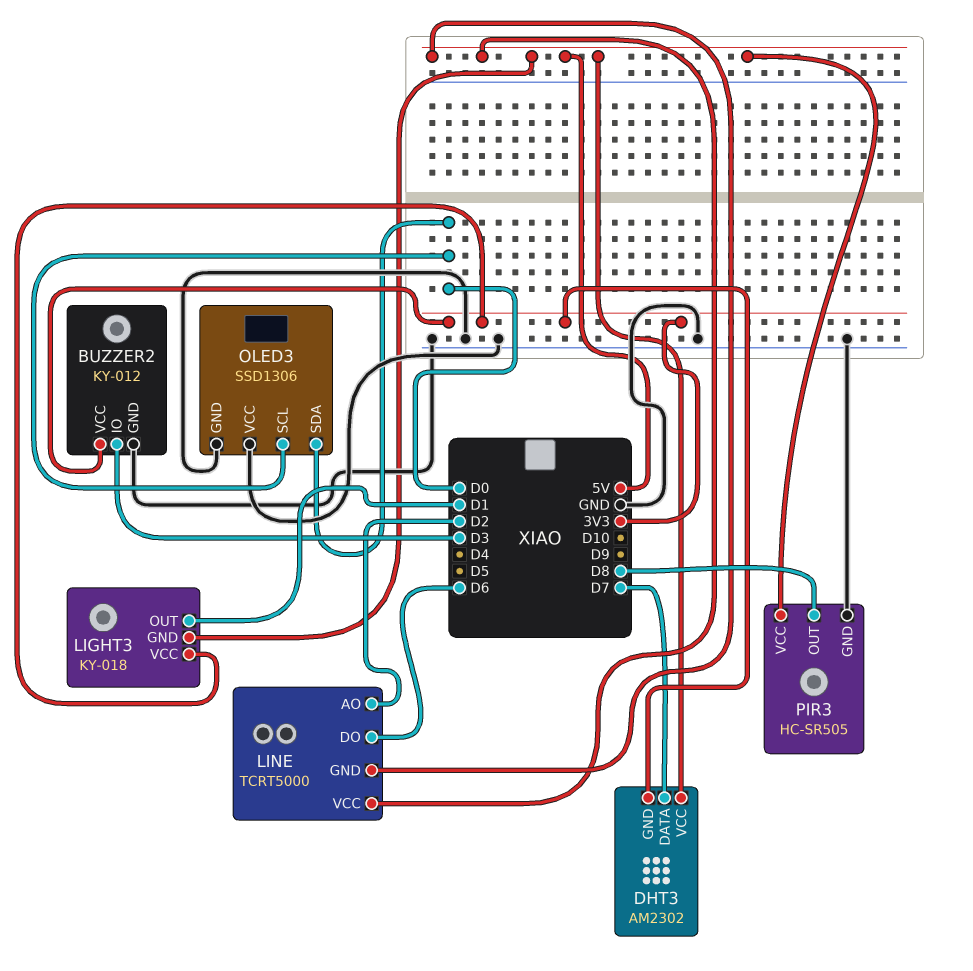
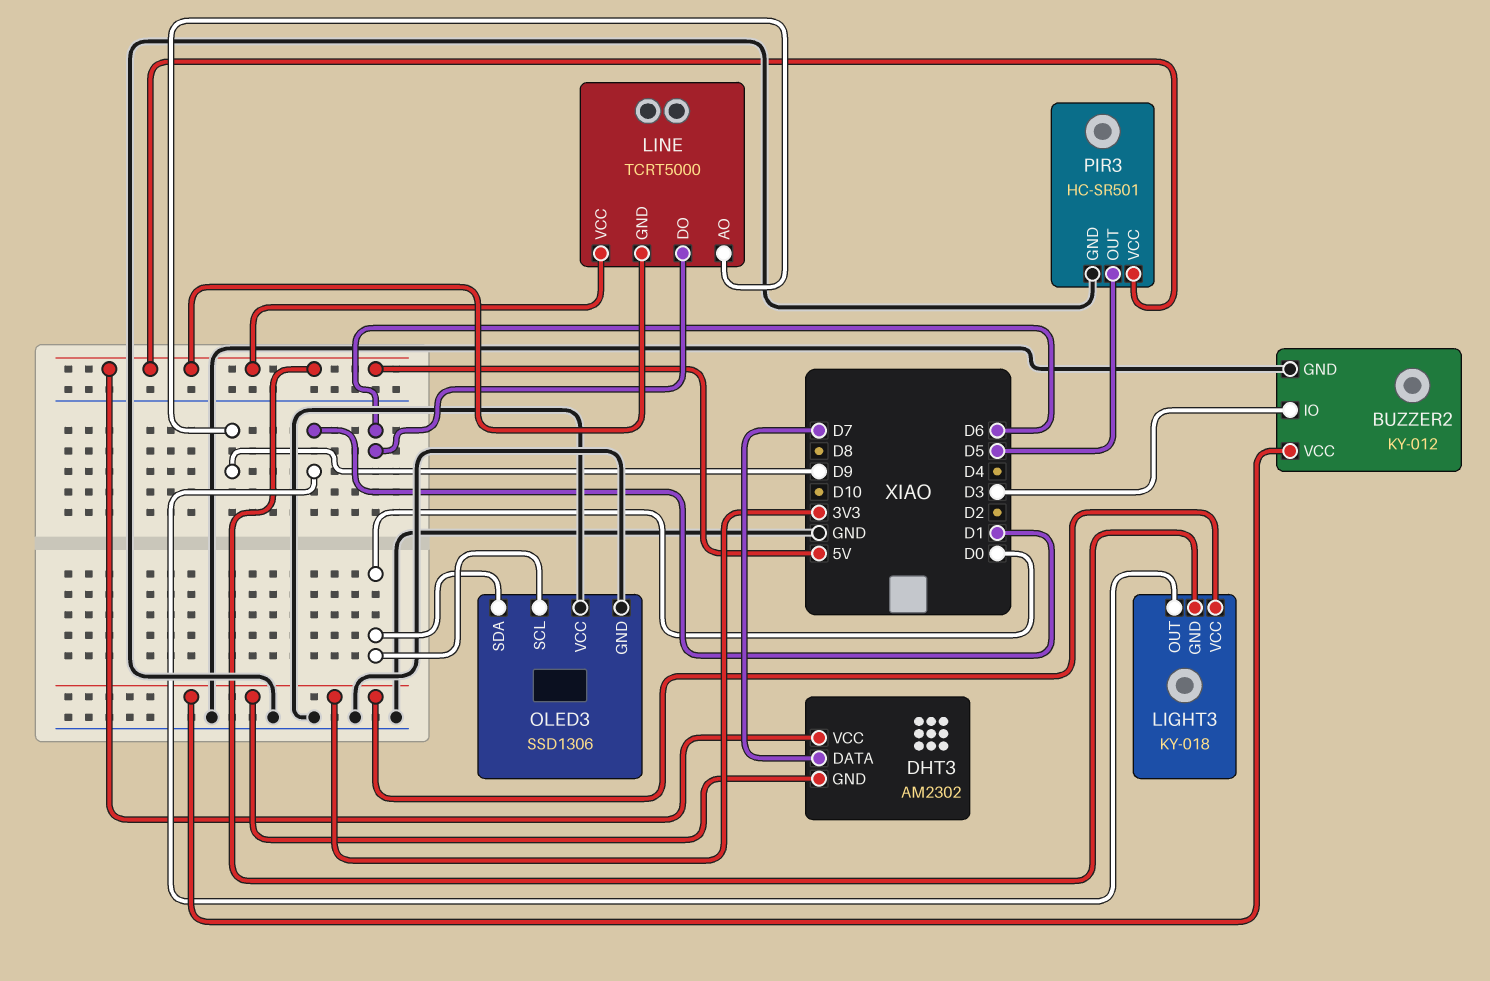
LINE pin AO: D2 -> D9
PIR3: HC-SR505 -> HC-SR501
PIR3 pin OUT: D8 -> D5

